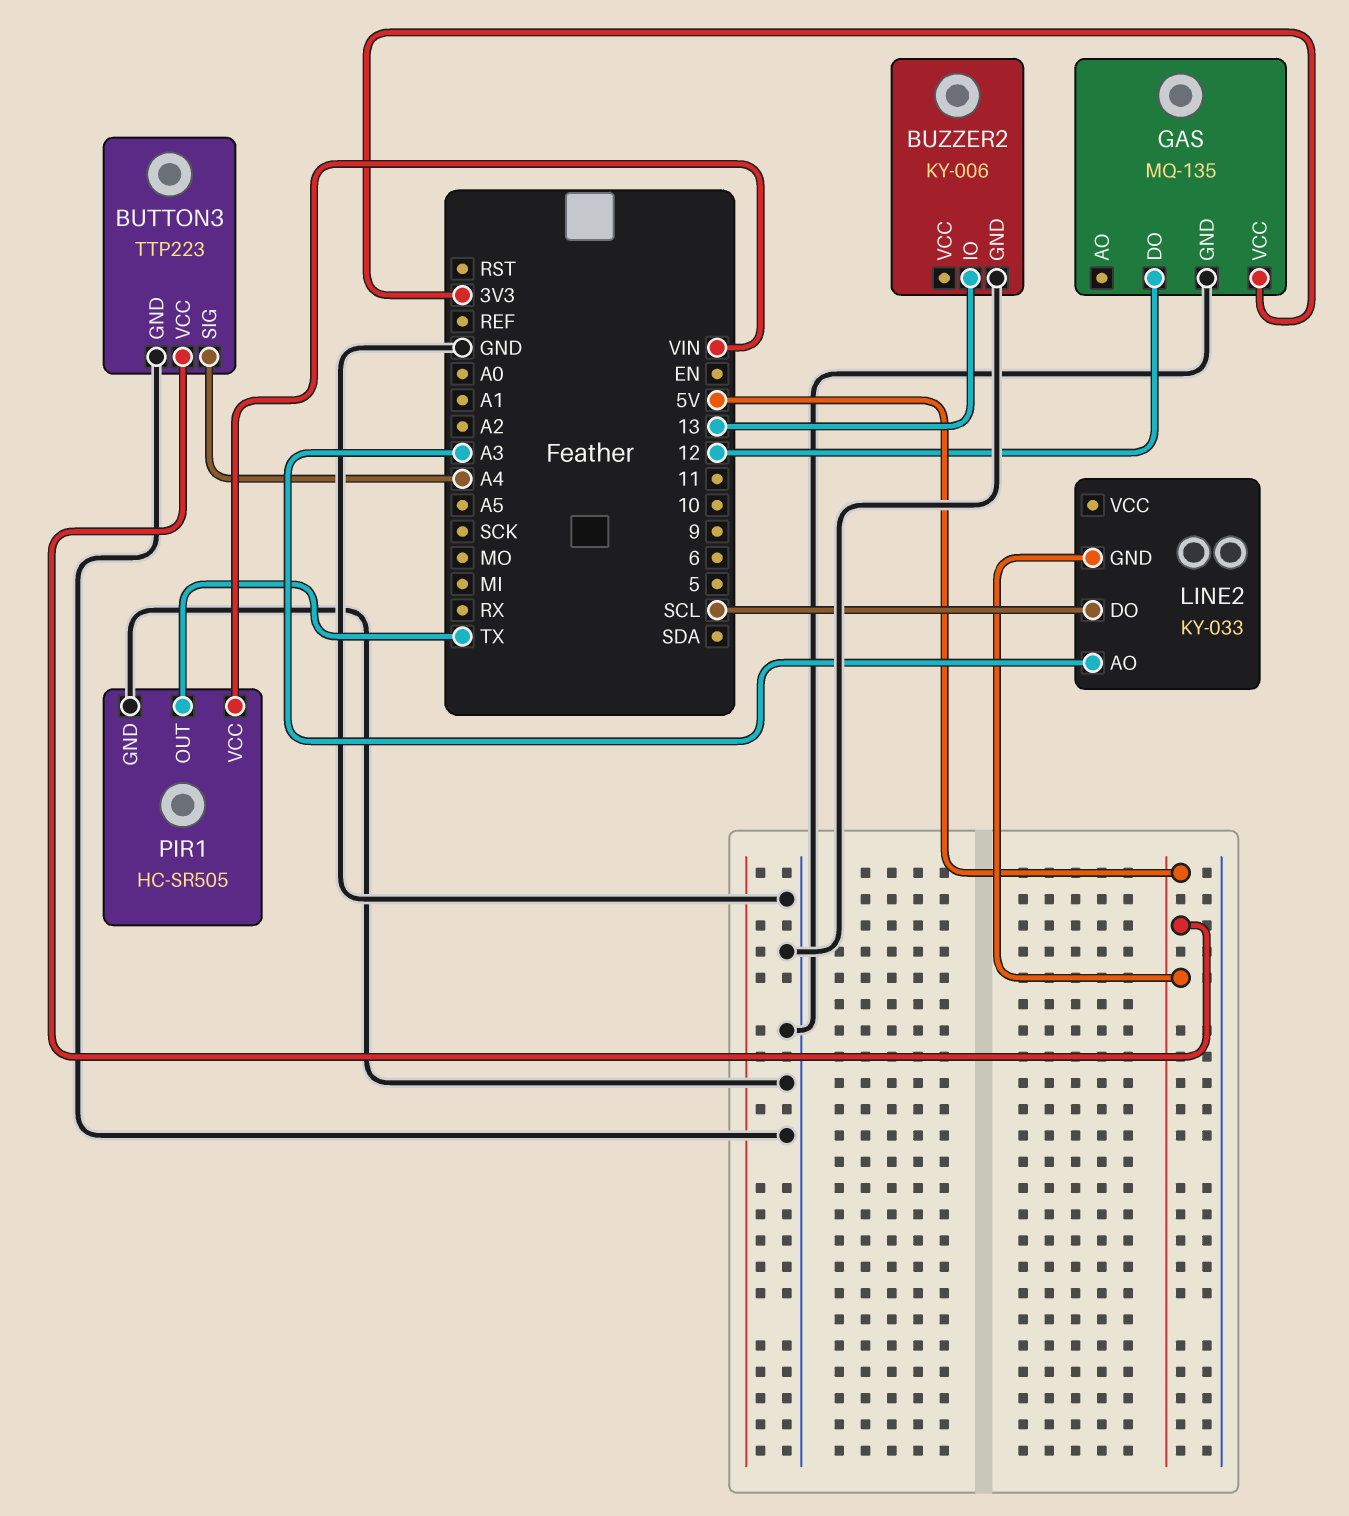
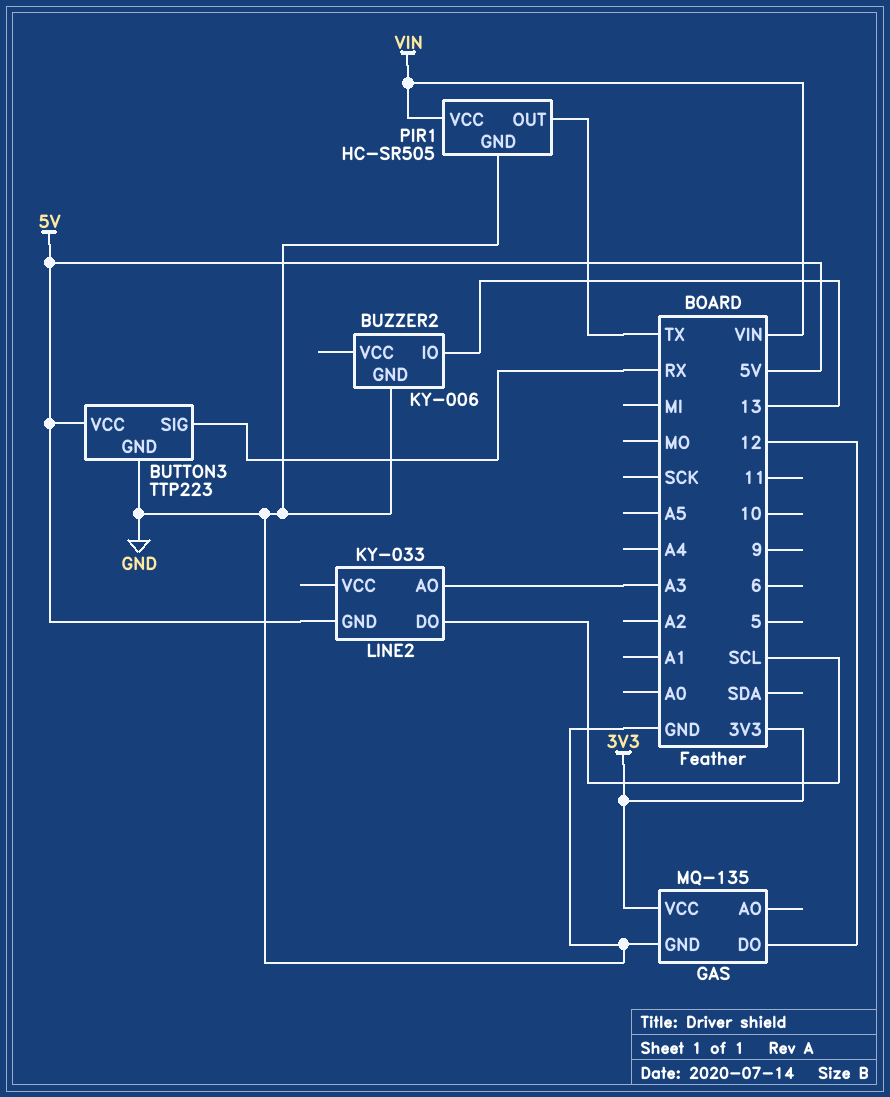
BUTTON3 pin SIG: A4 -> RX

